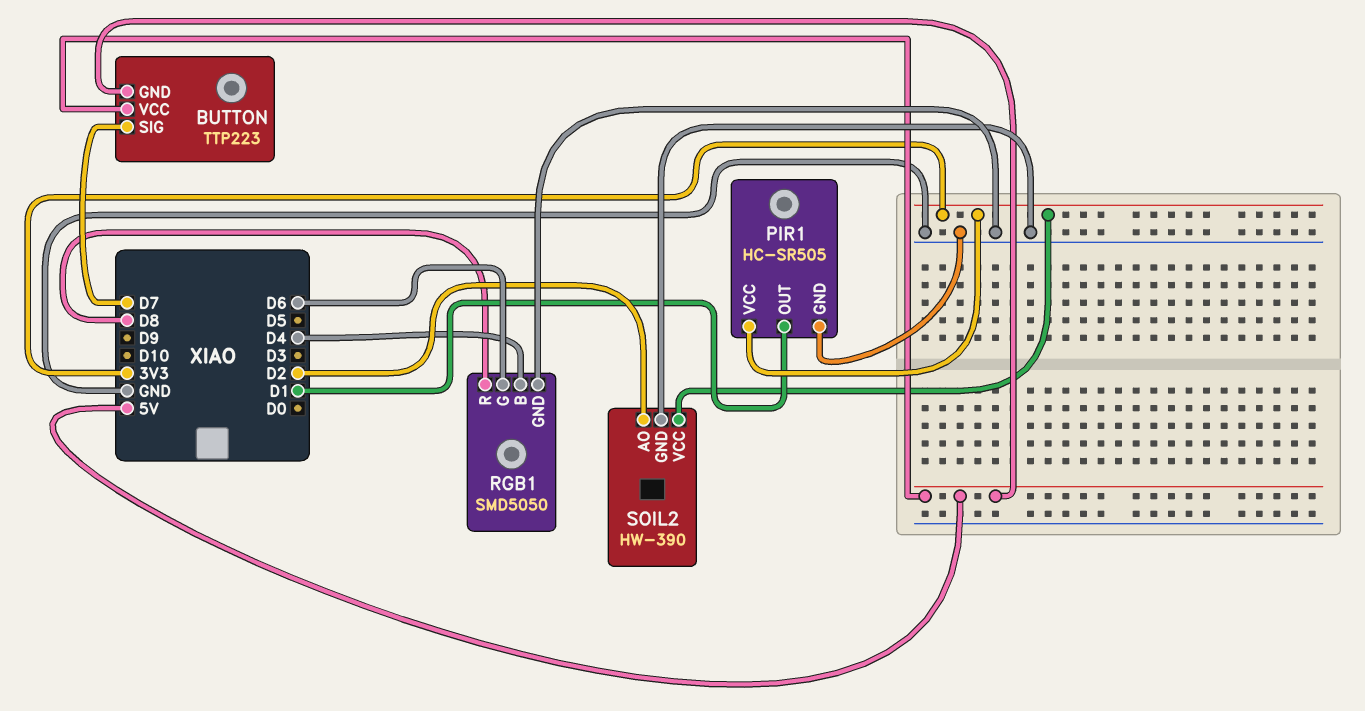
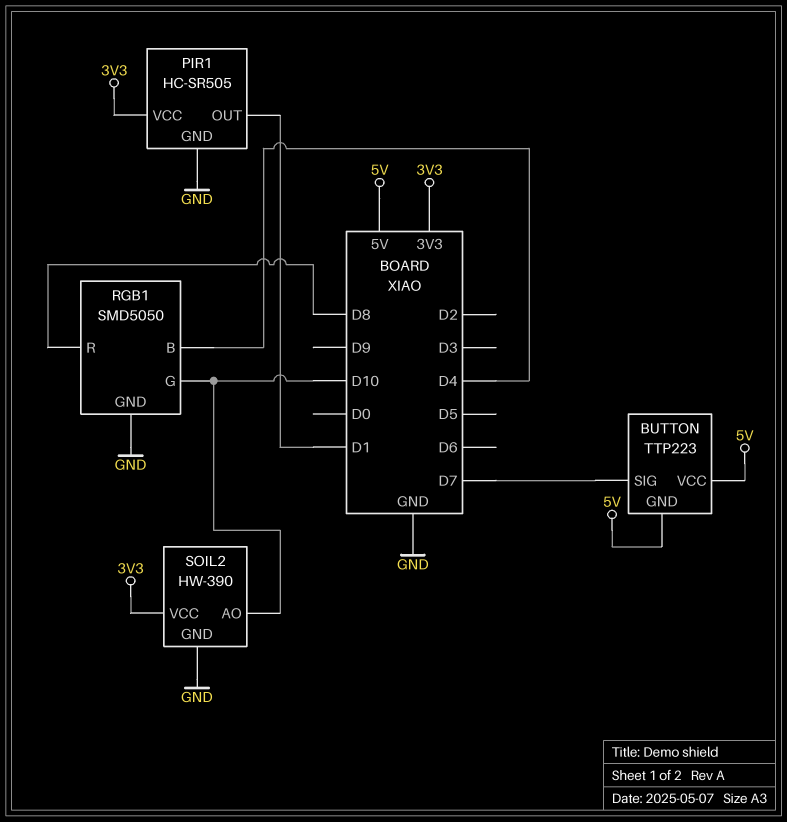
RGB1 pin G: D6 -> D10
SOIL2 pin AO: D2 -> D10

